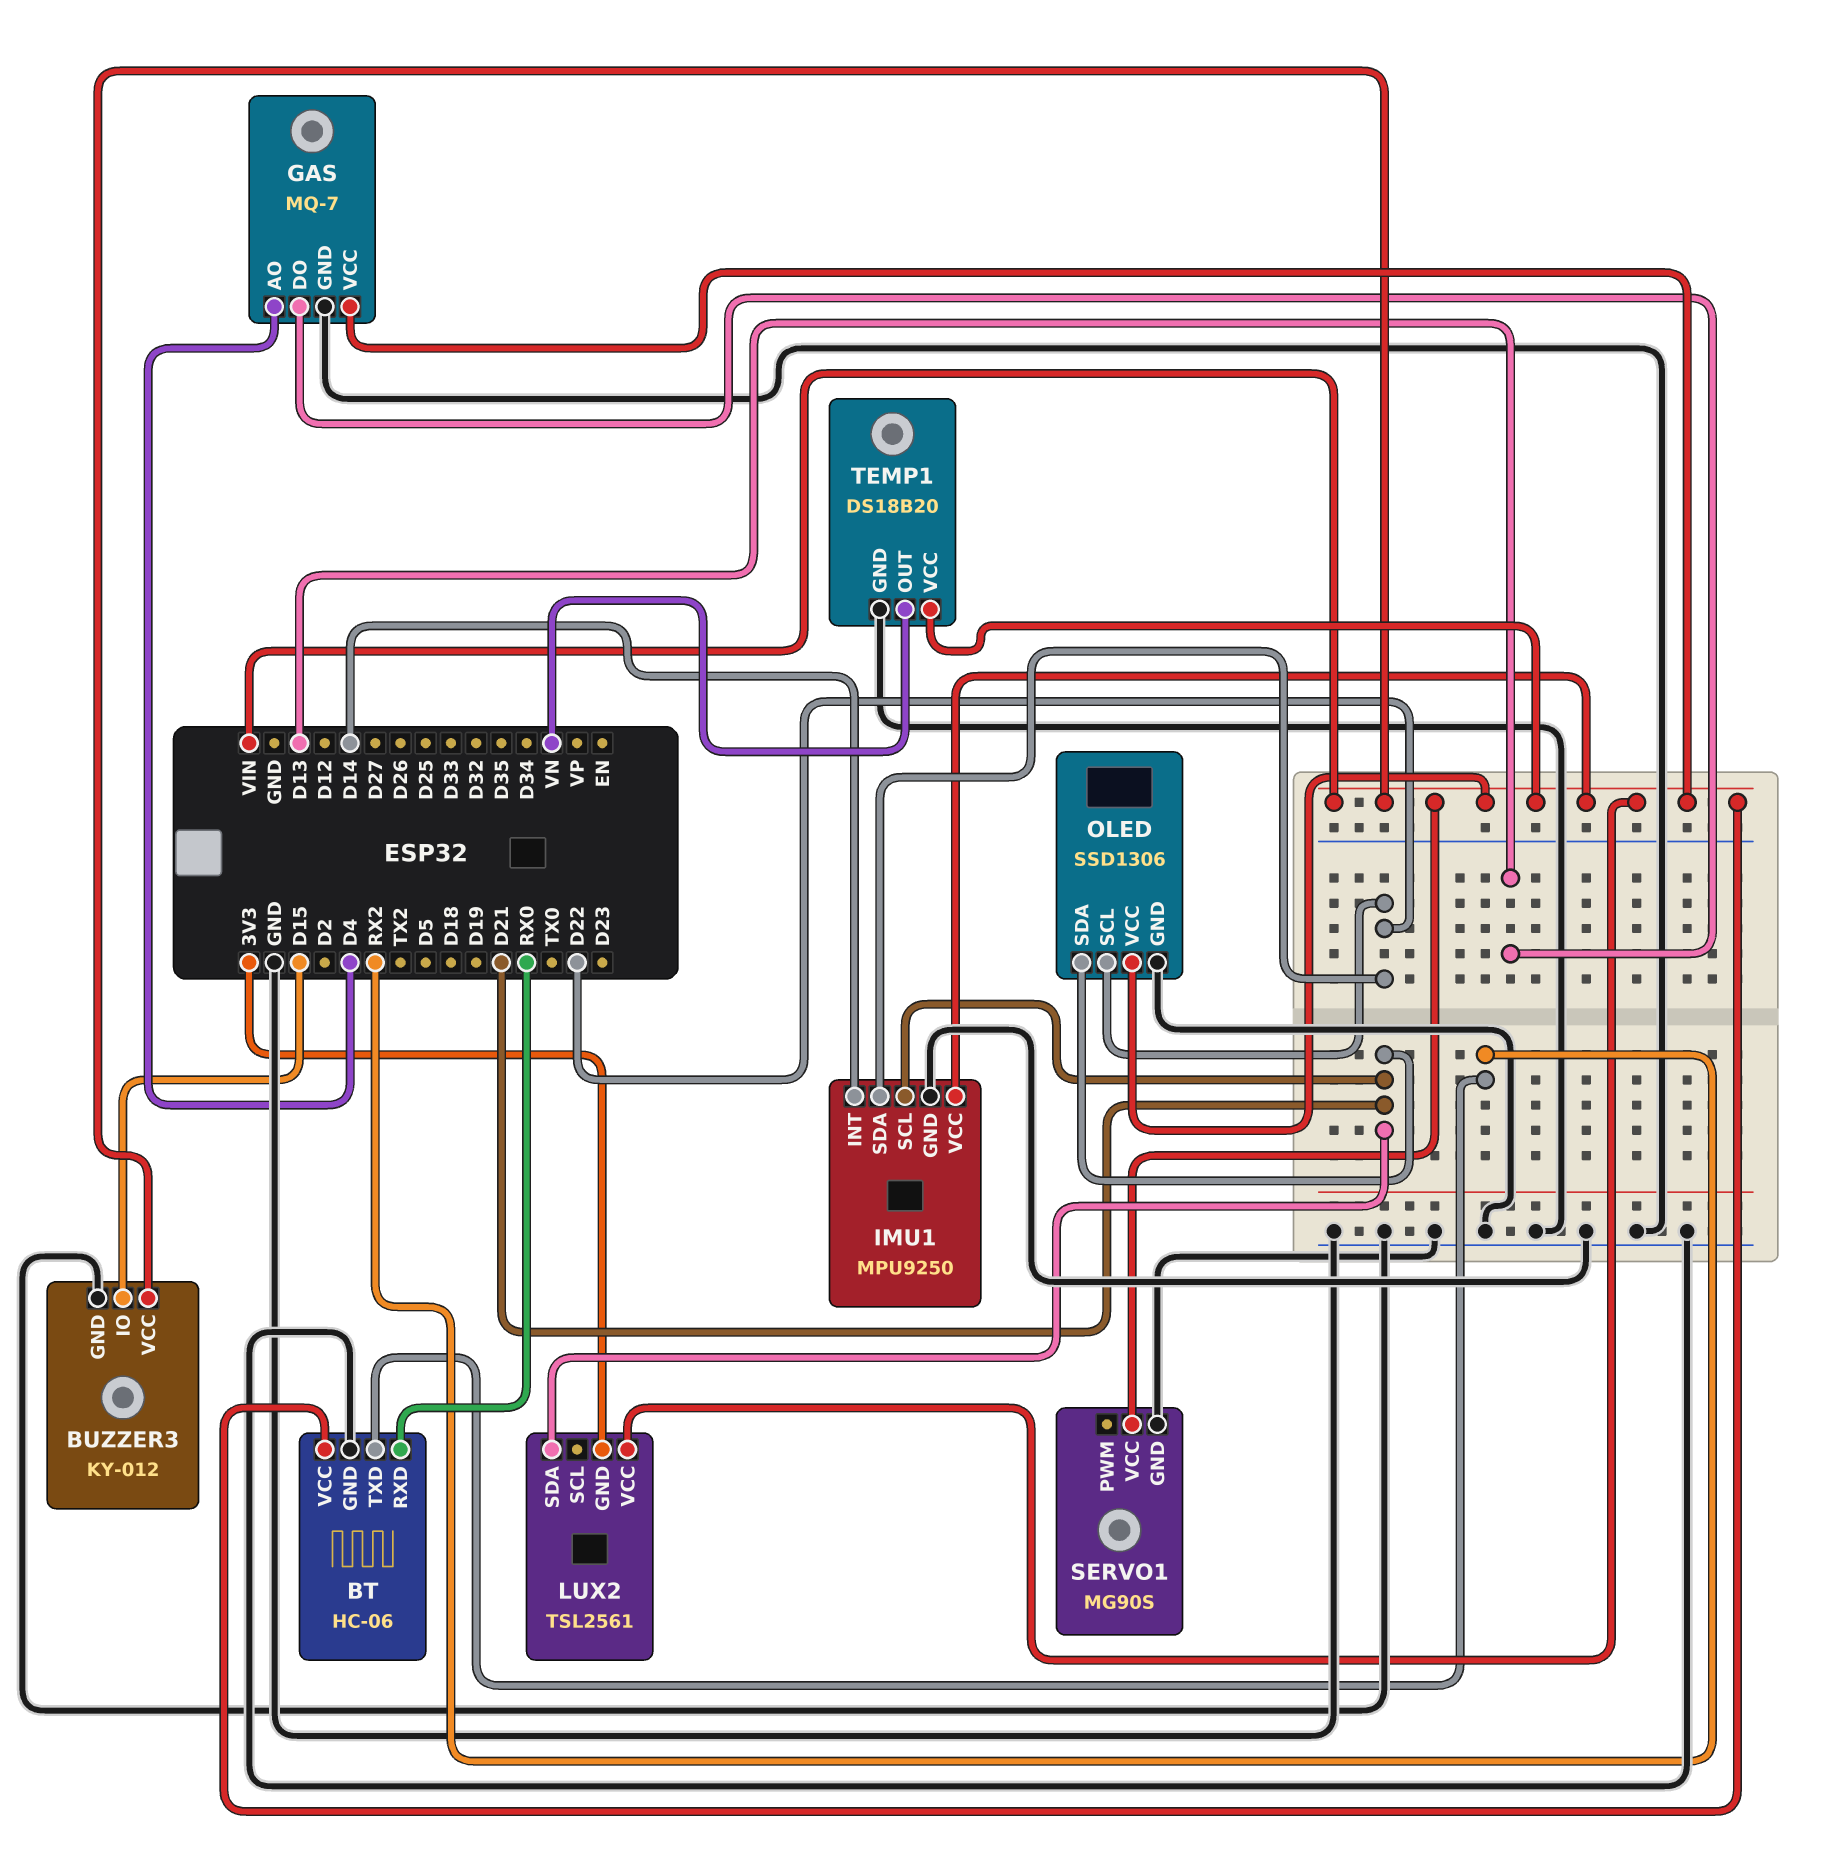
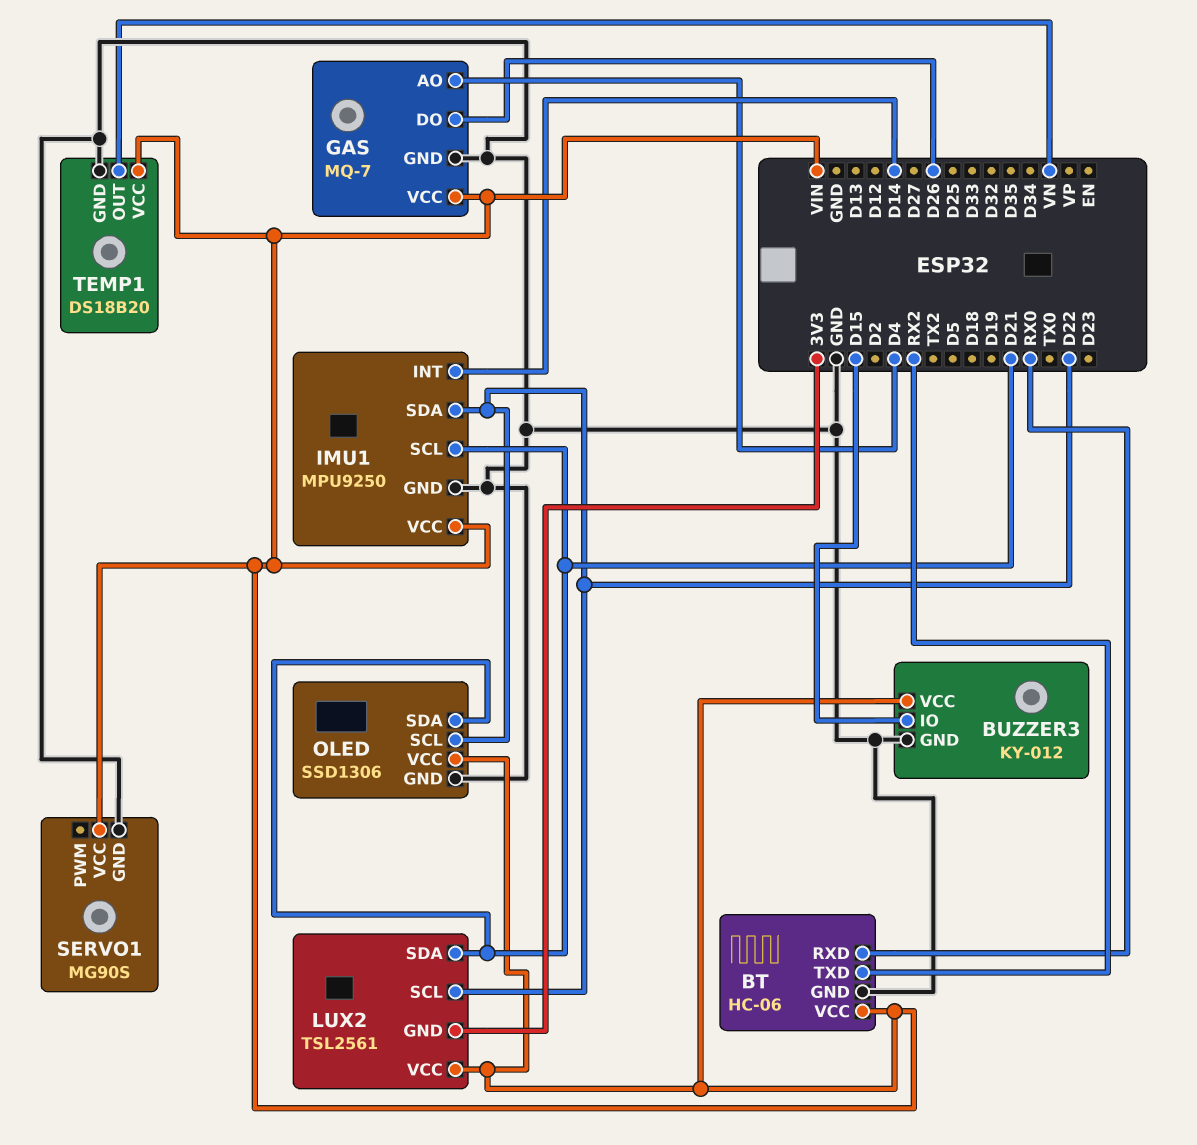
GAS pin DO: D13 -> D26
LUX2 pin SCL: none -> D22

